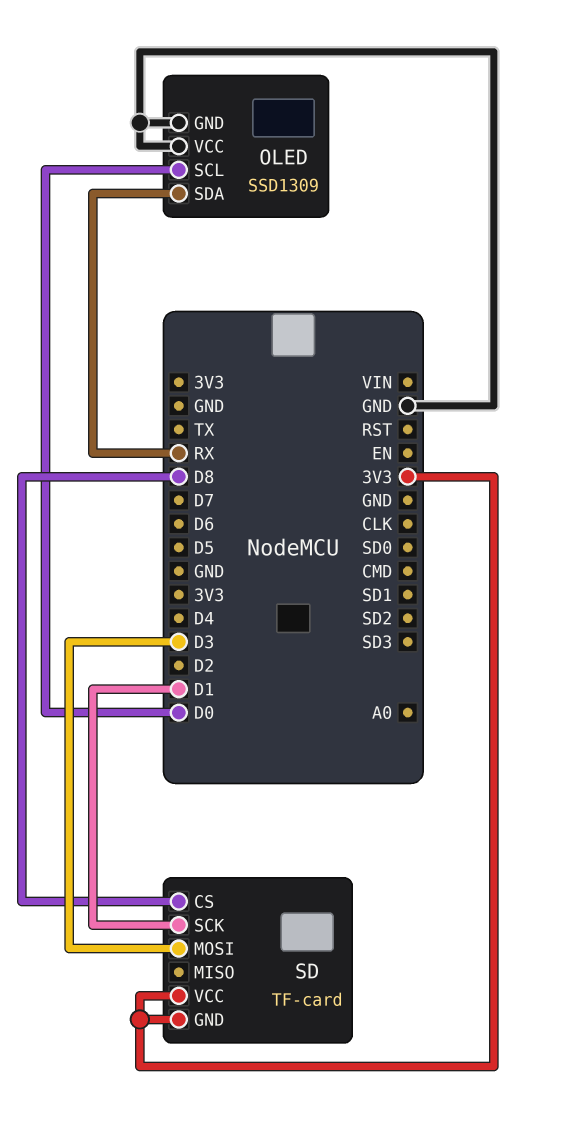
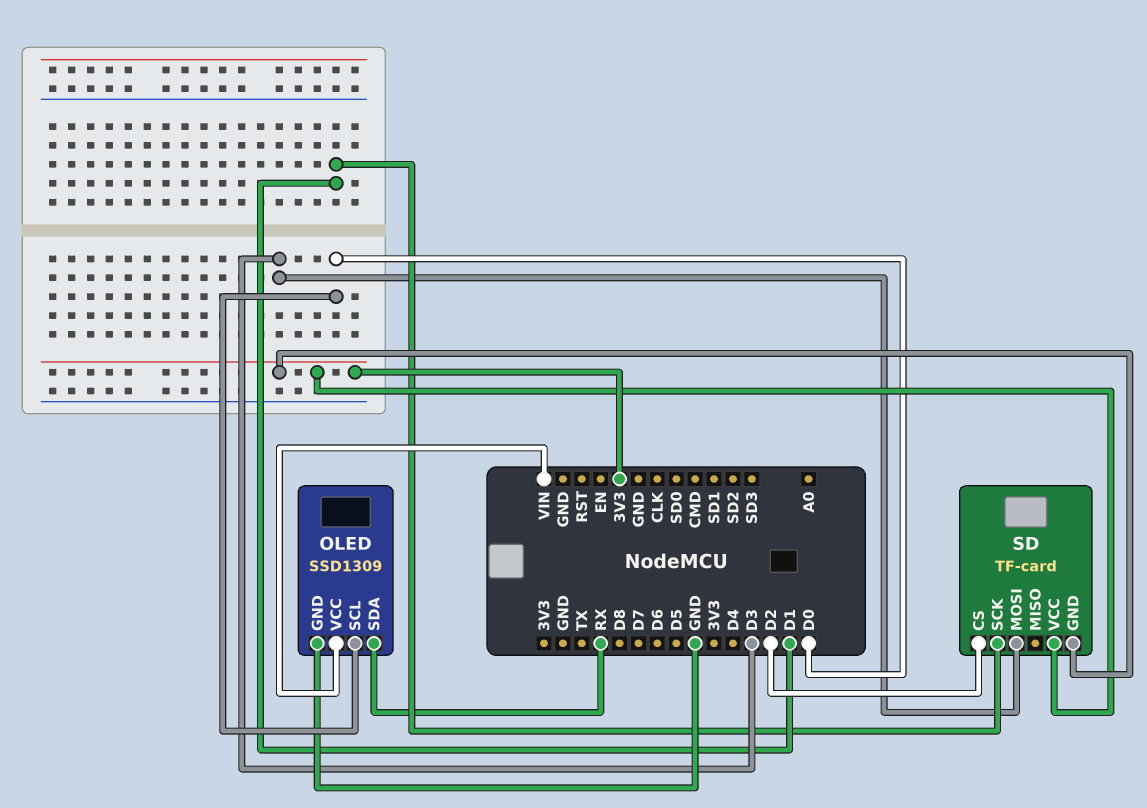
OLED pin VCC: GND -> VIN
SD pin CS: D8 -> D2

